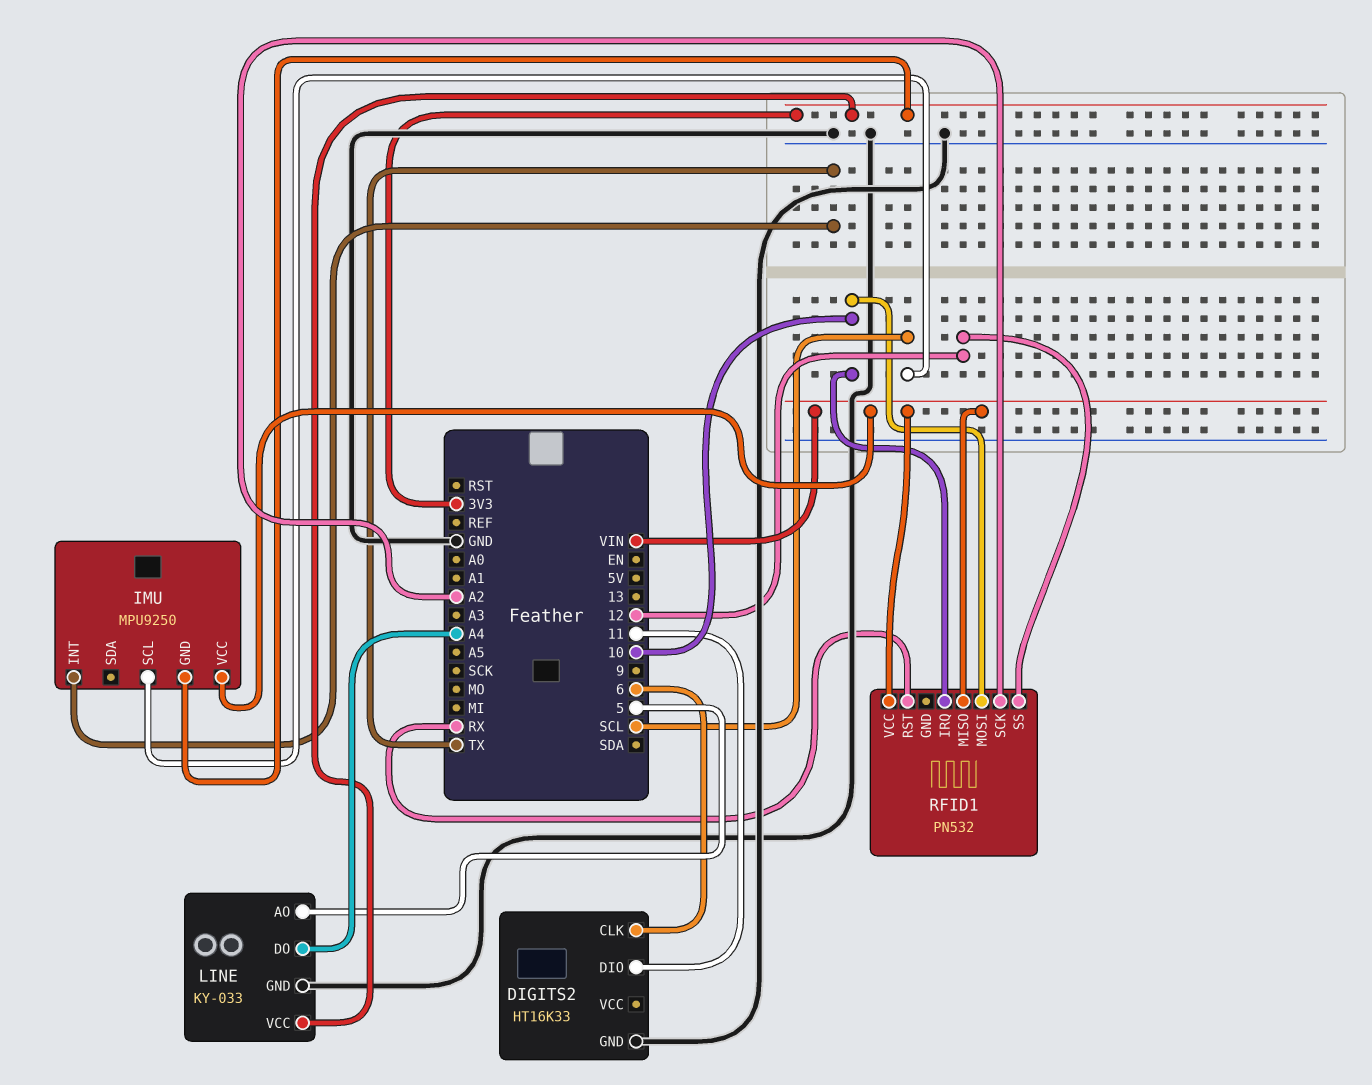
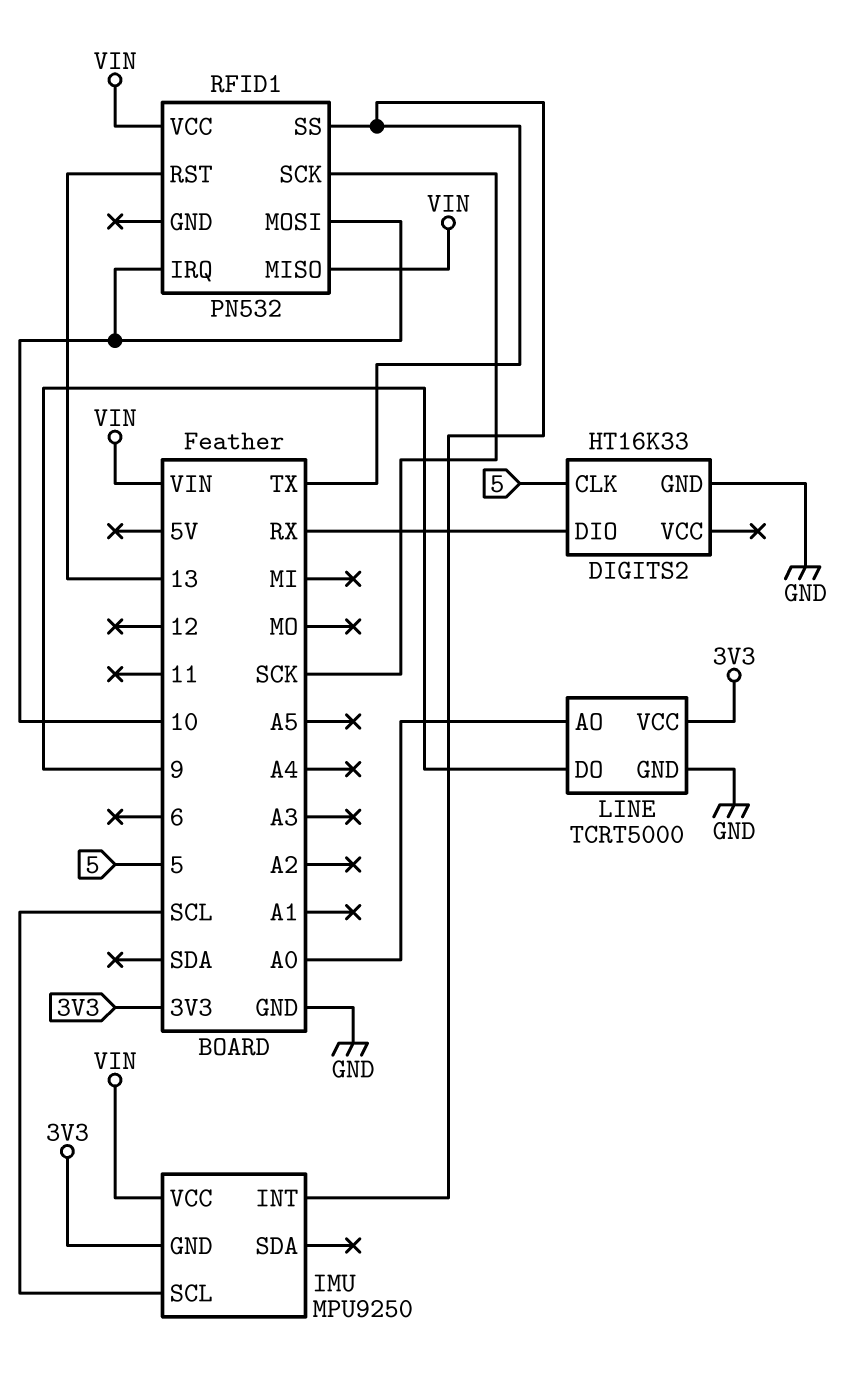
DIGITS2 pin CLK: 6 -> 5
DIGITS2 pin DIO: 11 -> RX
LINE: KY-033 -> TCRT5000
LINE pin AO: 5 -> A0
LINE pin DO: A4 -> 9
RFID1 pin RST: RX -> 13
RFID1 pin SCK: A2 -> SCK
RFID1 pin SS: 12 -> TX

